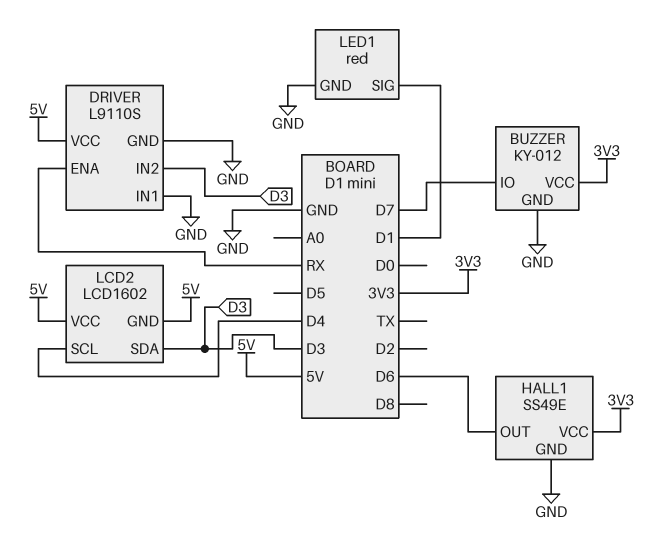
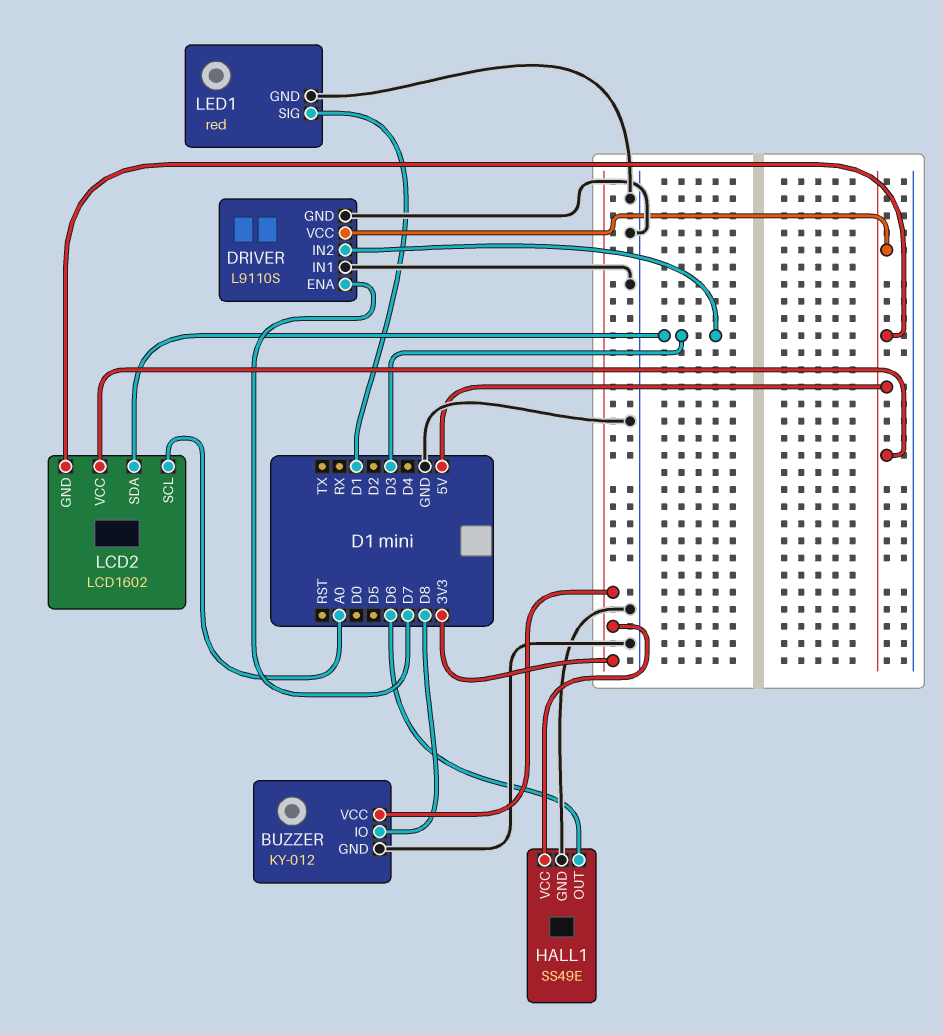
BUZZER pin IO: D7 -> D8
DRIVER pin ENA: RX -> D7
LCD2 pin SCL: D4 -> A0

